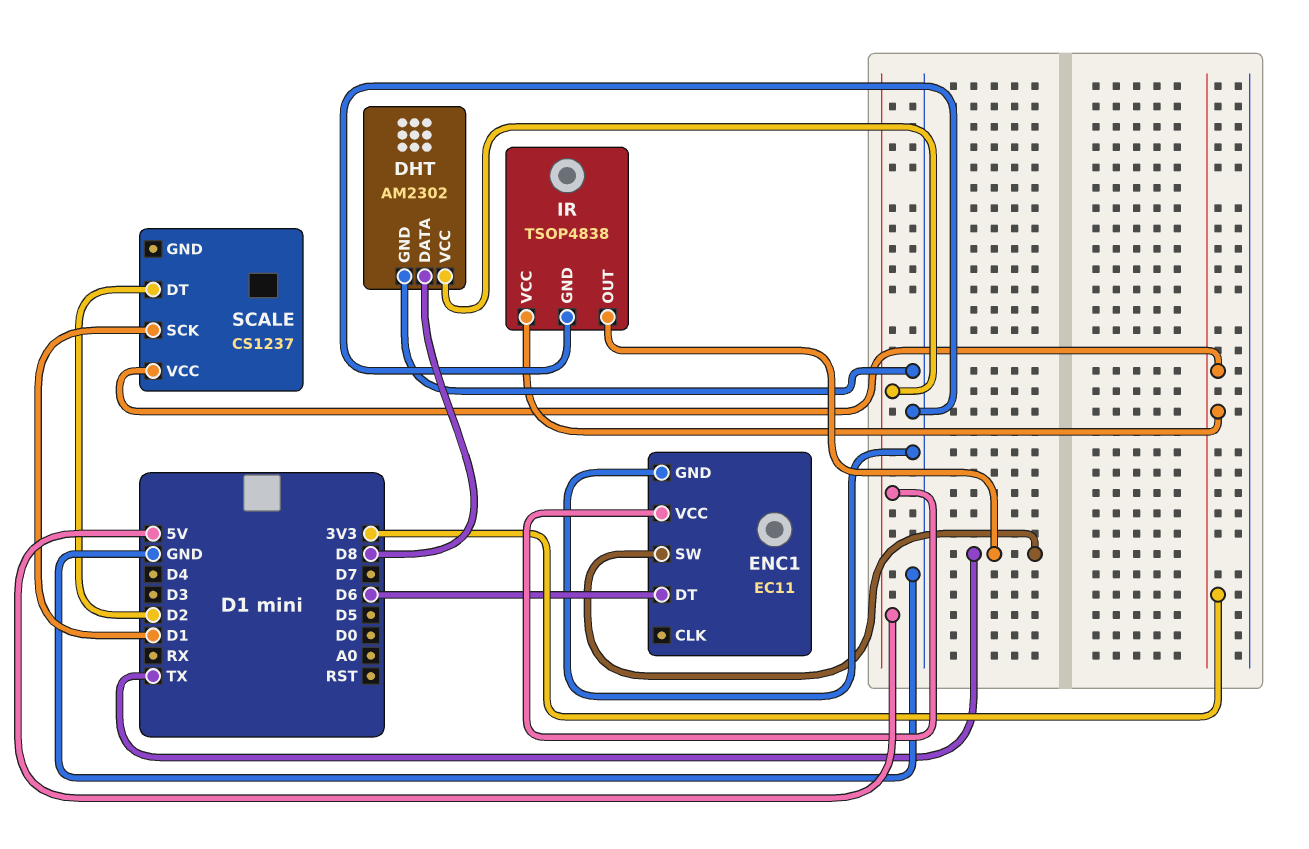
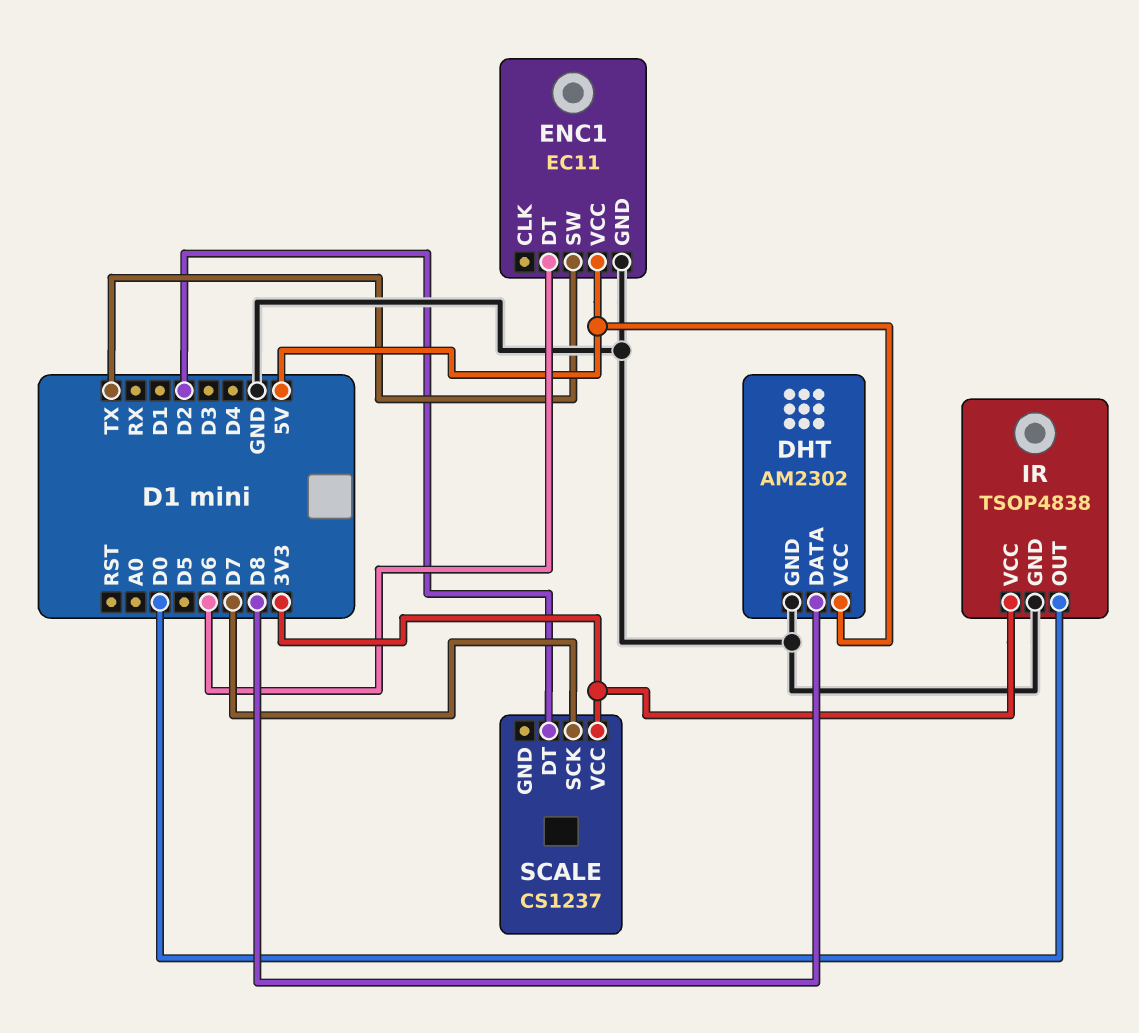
IR pin OUT: TX -> D0
SCALE pin SCK: D1 -> D7

